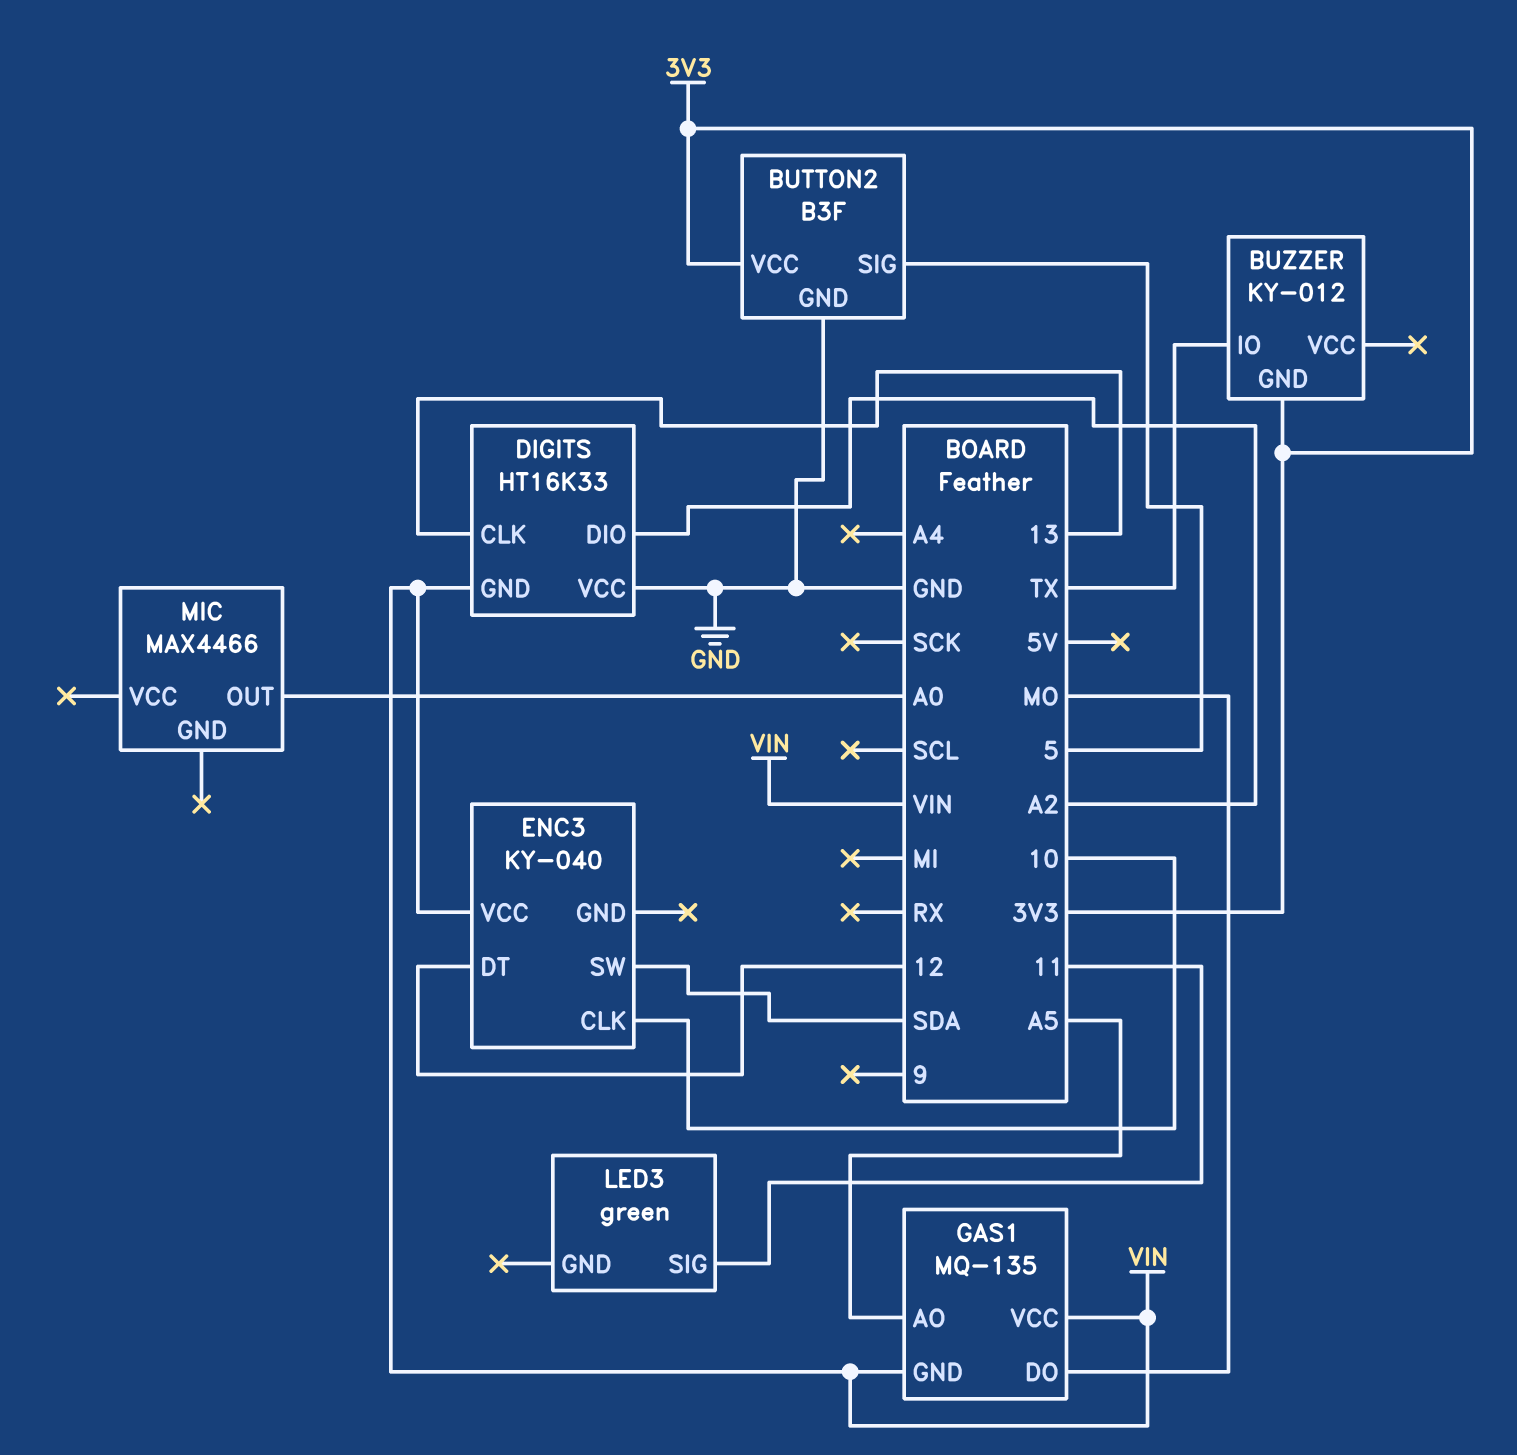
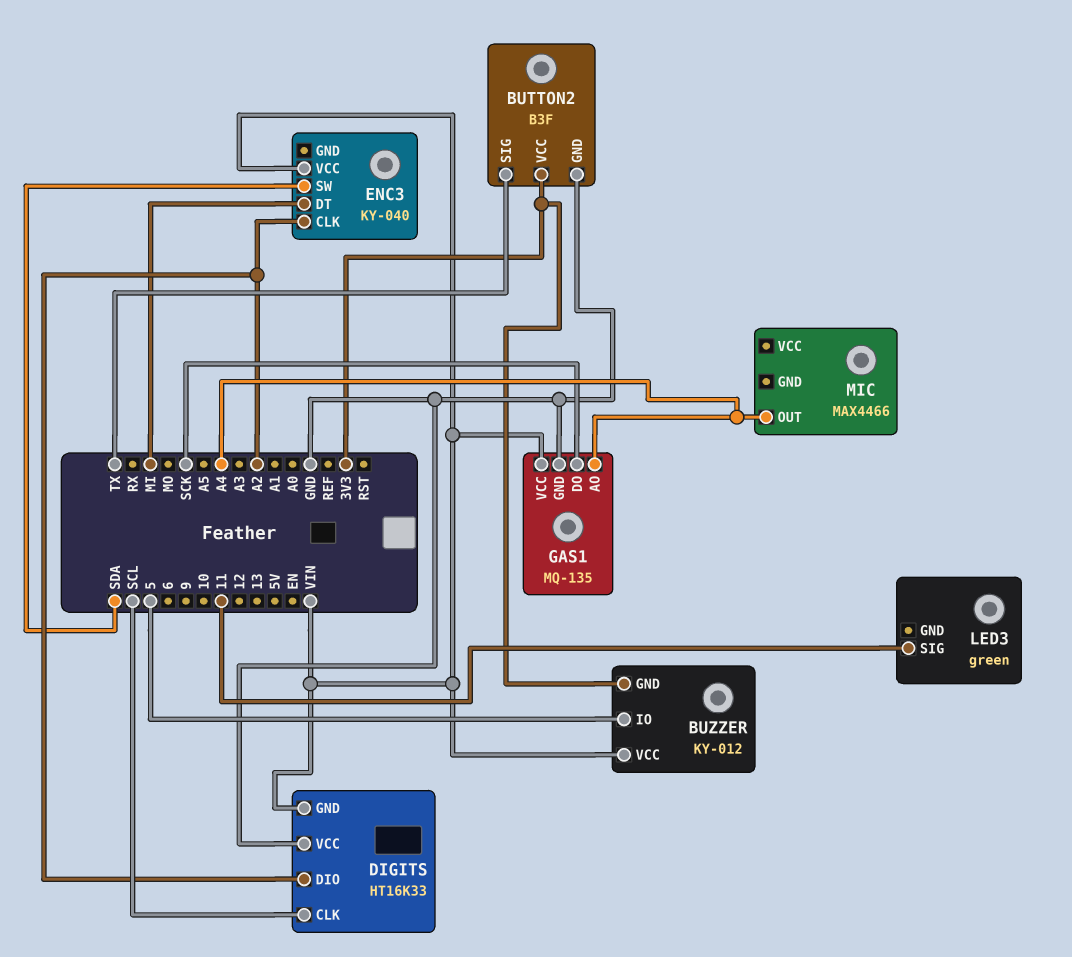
BUTTON2 pin SIG: 5 -> TX
BUZZER pin IO: TX -> 5
BUZZER pin VCC: none -> VIN
DIGITS pin CLK: 13 -> SCL
ENC3 pin CLK: 10 -> A2
ENC3 pin DT: 12 -> MI
GAS1 pin AO: A5 -> A4
GAS1 pin DO: MO -> SCK
GAS1 pin GND: VIN -> GND
MIC pin OUT: A0 -> A4

